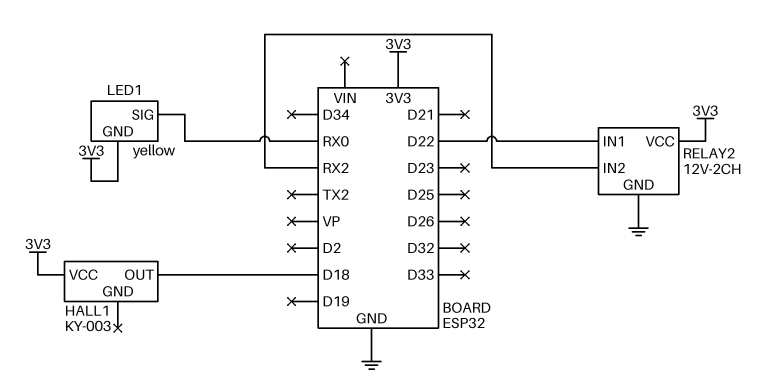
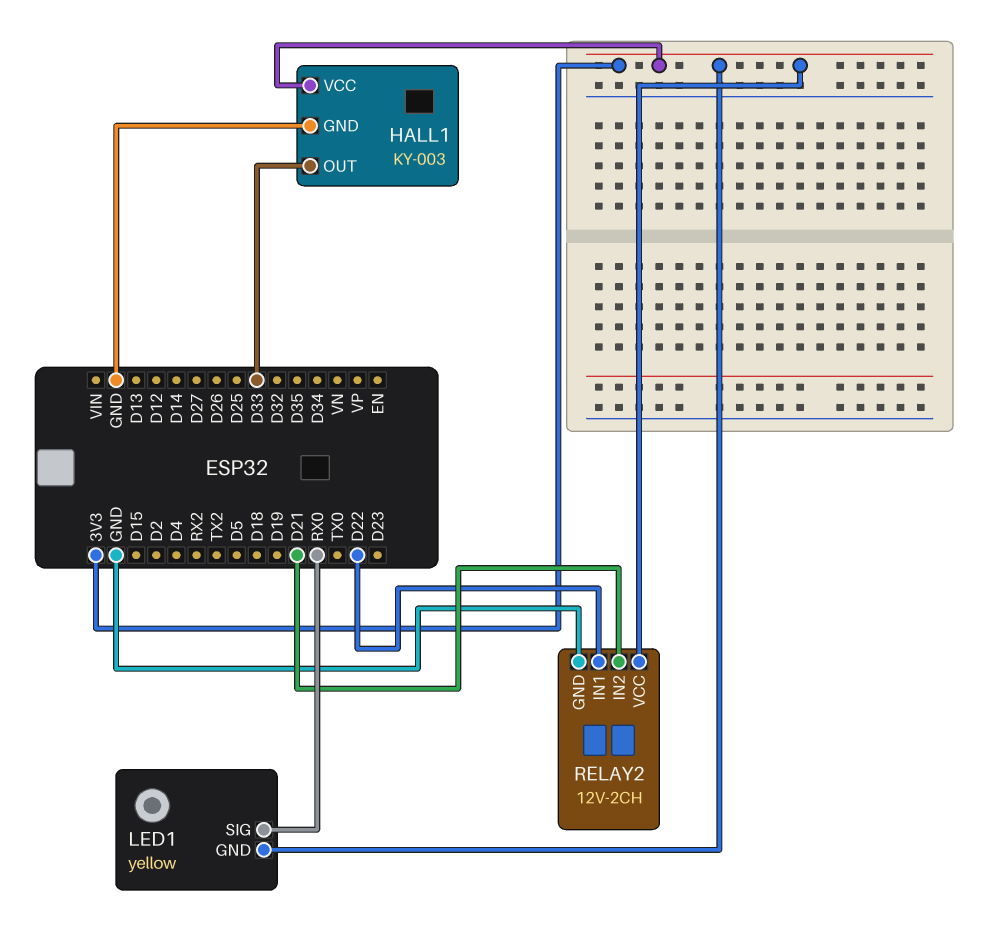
HALL1 pin GND: none -> GND
HALL1 pin OUT: D18 -> D33
RELAY2 pin IN2: RX2 -> D21

